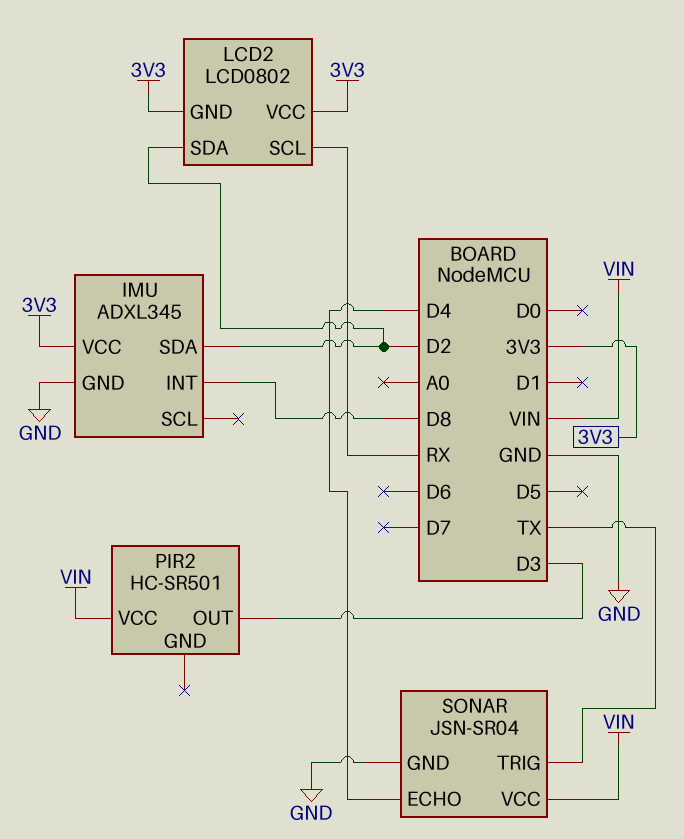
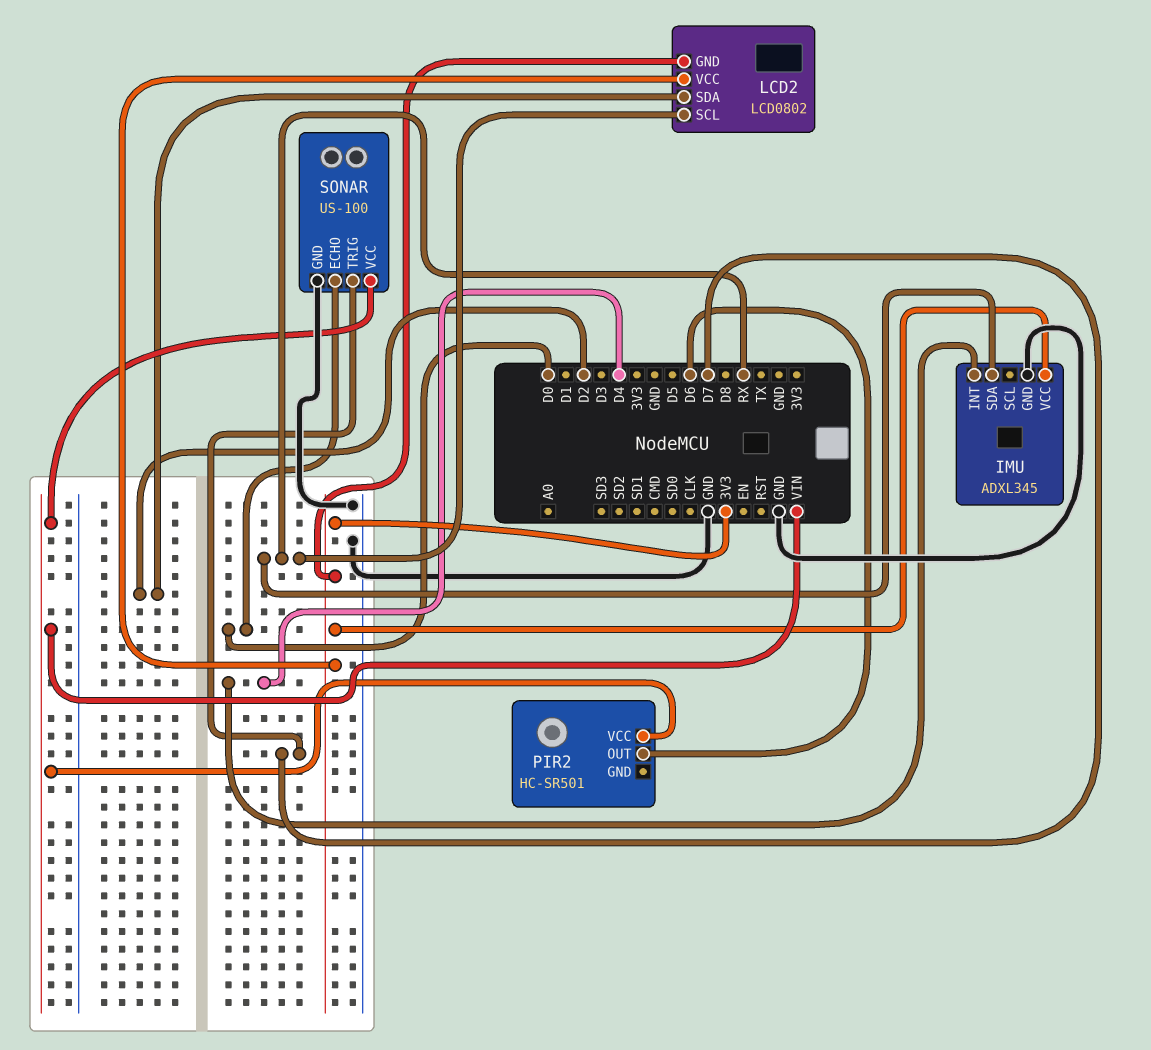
IMU pin INT: D8 -> D4
IMU pin SDA: D2 -> RX
PIR2 pin OUT: D3 -> D6
SONAR: JSN-SR04 -> US-100
SONAR pin ECHO: D4 -> D0
SONAR pin TRIG: TX -> D7

